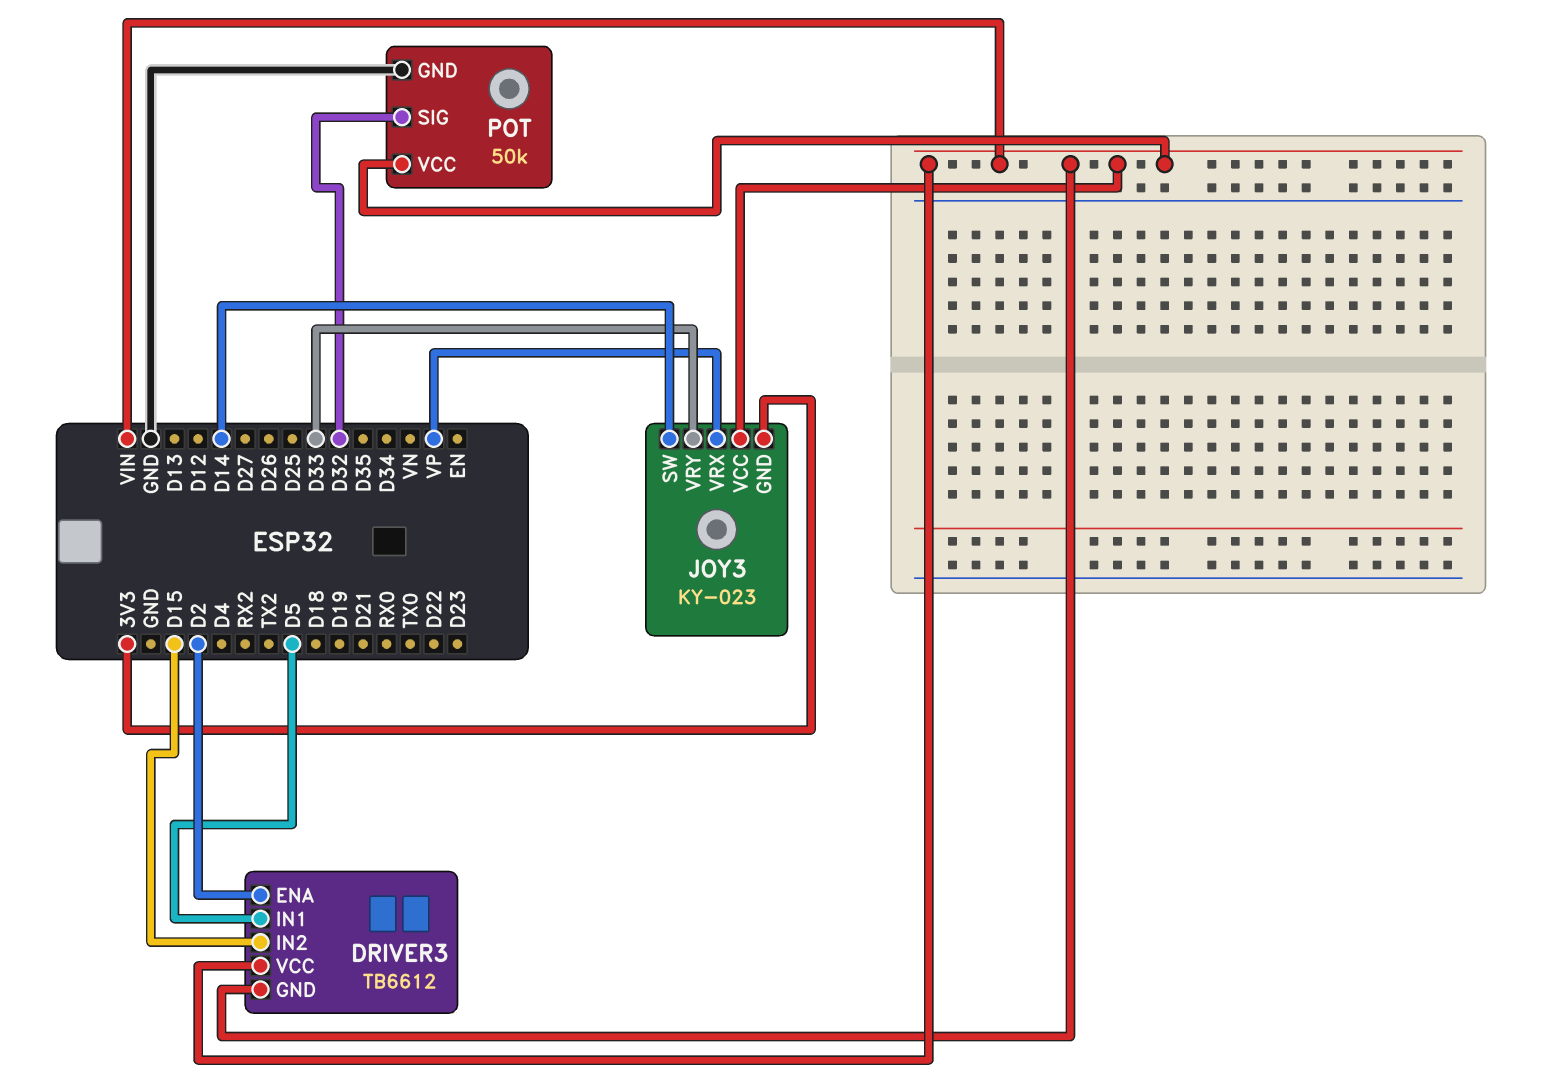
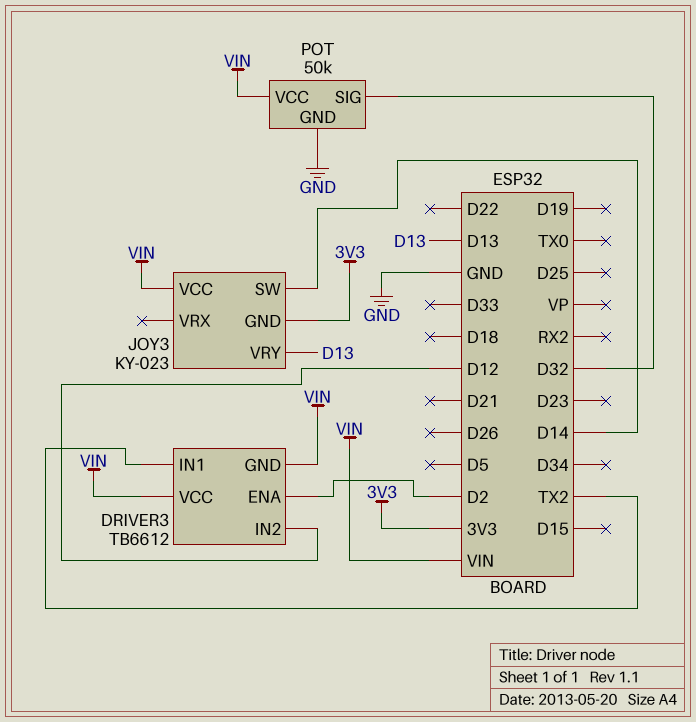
DRIVER3 pin IN1: D5 -> TX2
DRIVER3 pin IN2: D15 -> D12
JOY3 pin VRX: VP -> none
JOY3 pin VRY: D33 -> D13

